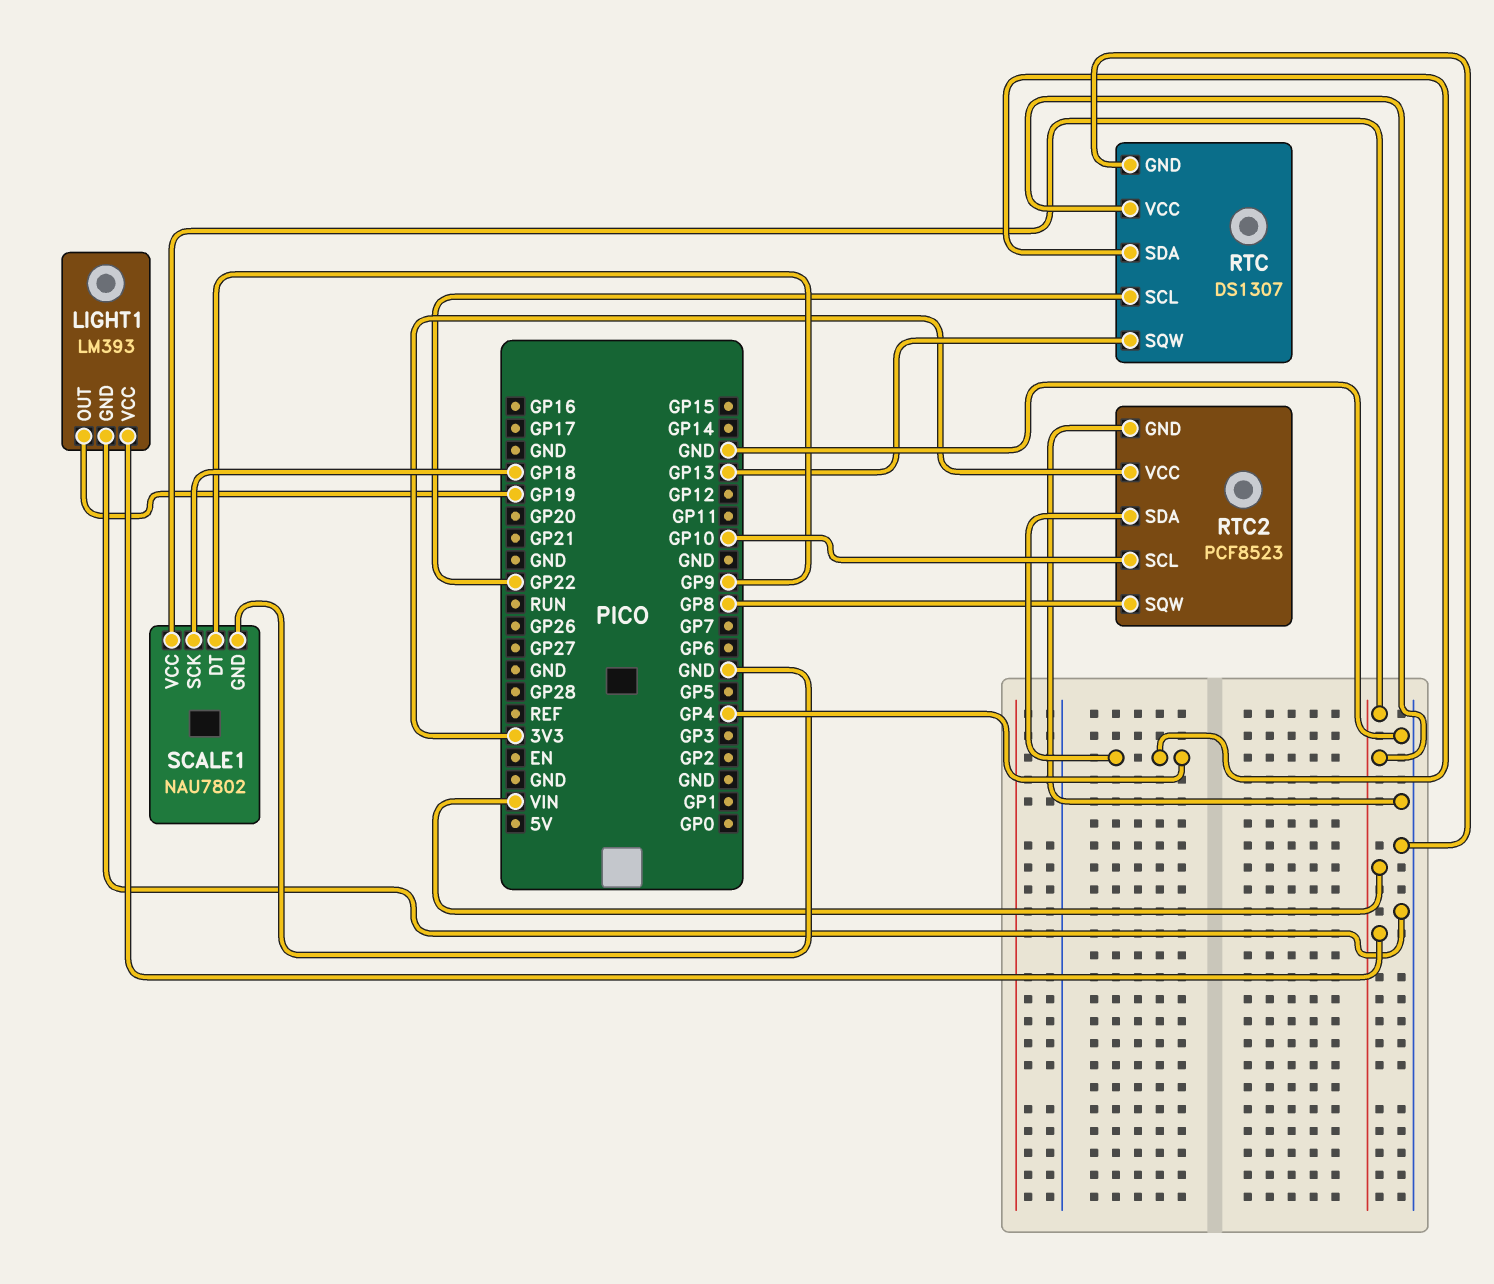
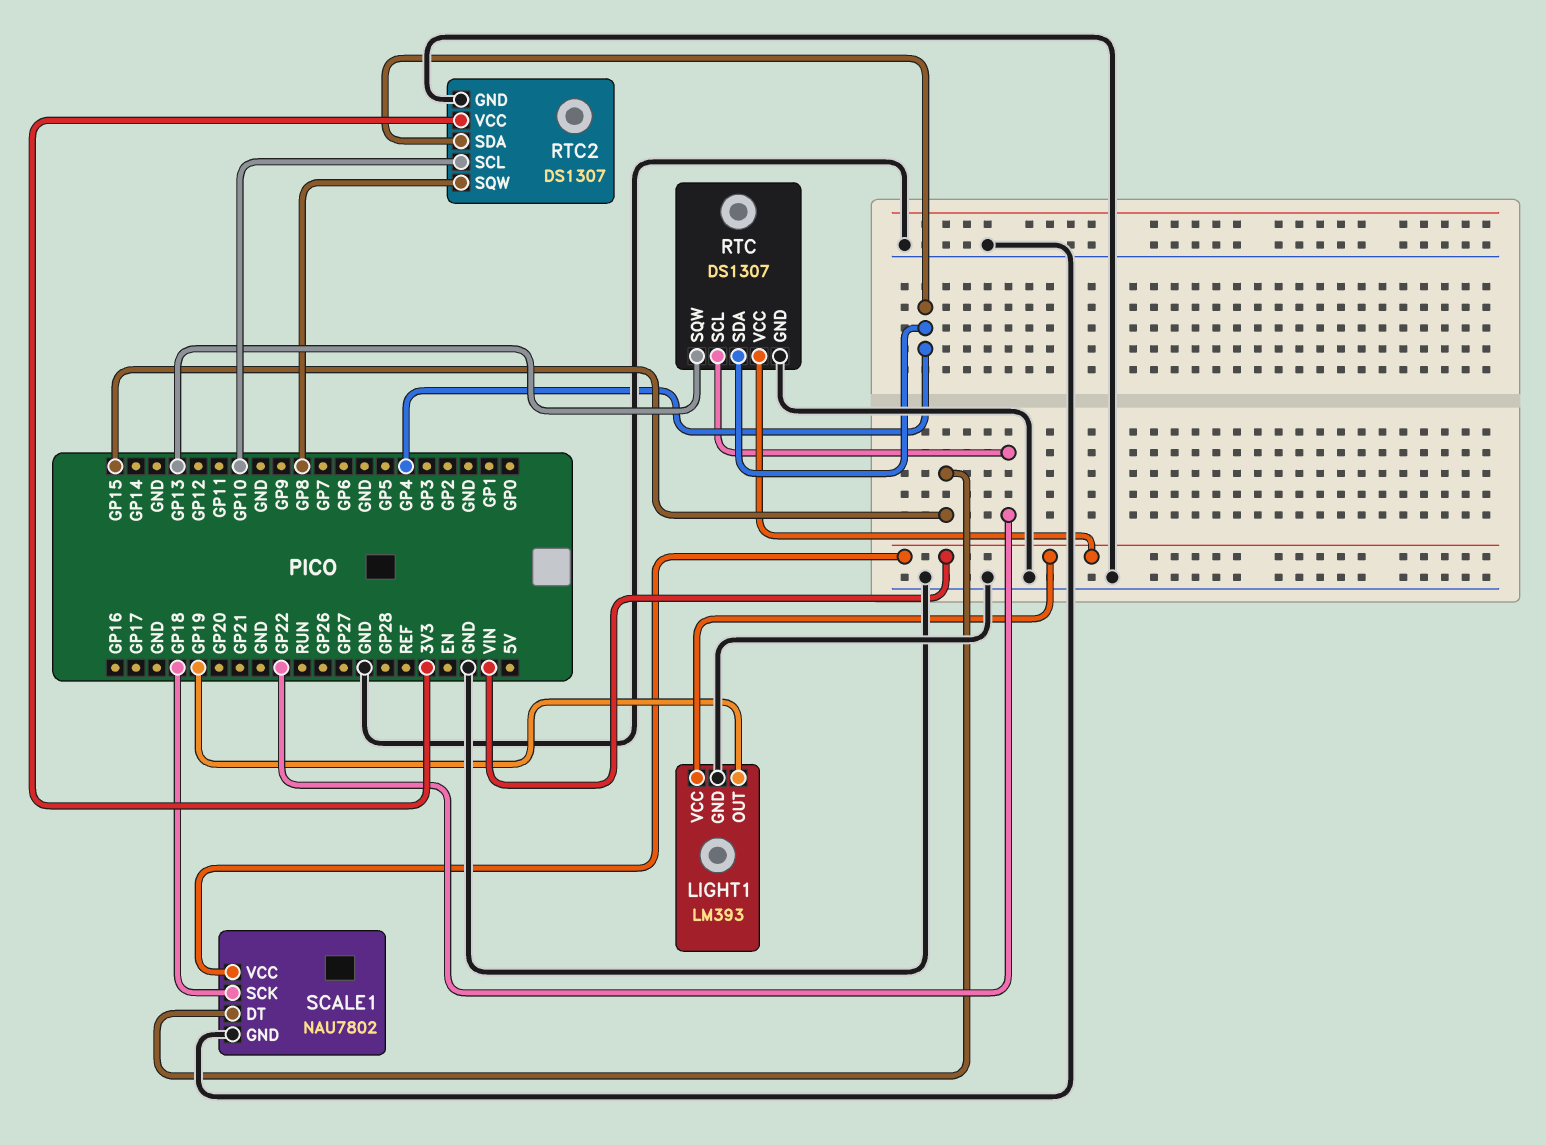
RTC2: PCF8523 -> DS1307
SCALE1 pin DT: GP9 -> GP15

